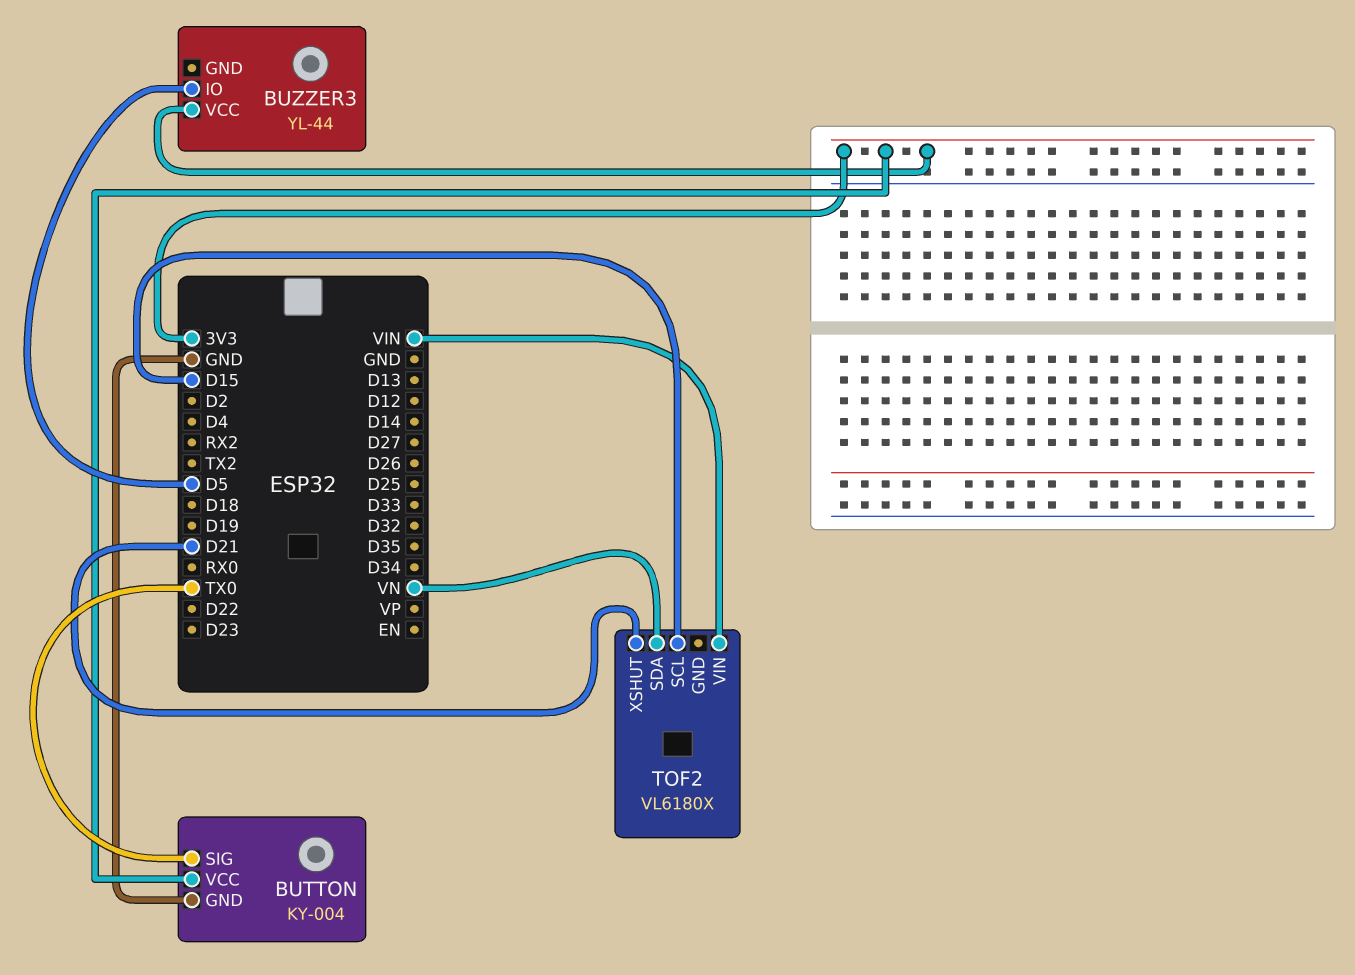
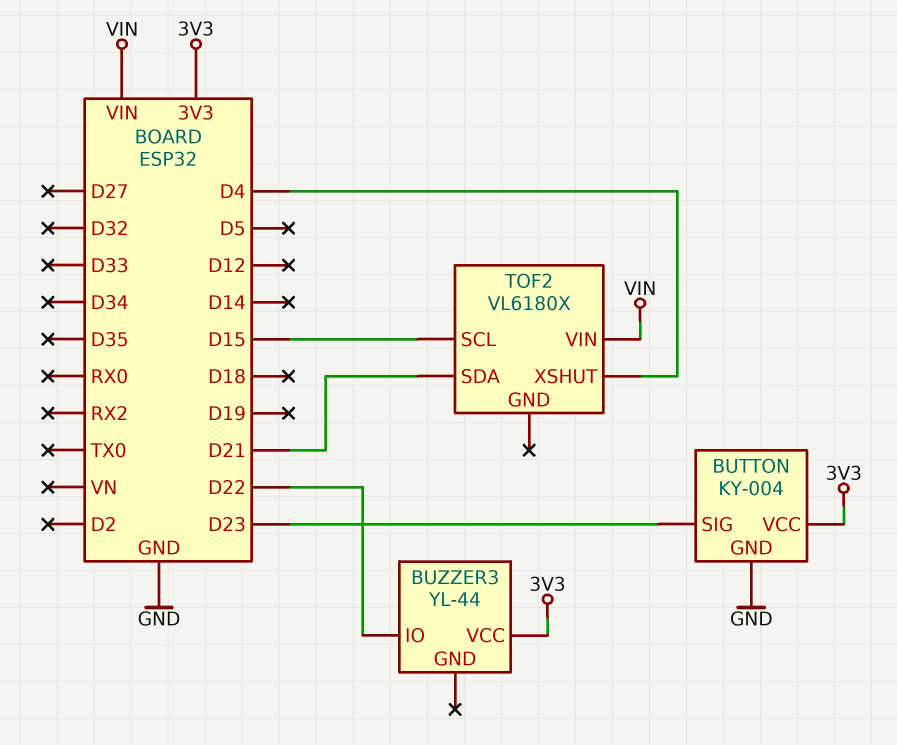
BUTTON pin SIG: TX0 -> D23
BUZZER3 pin IO: D5 -> D22
TOF2 pin SDA: VN -> D21
TOF2 pin XSHUT: D21 -> D4

